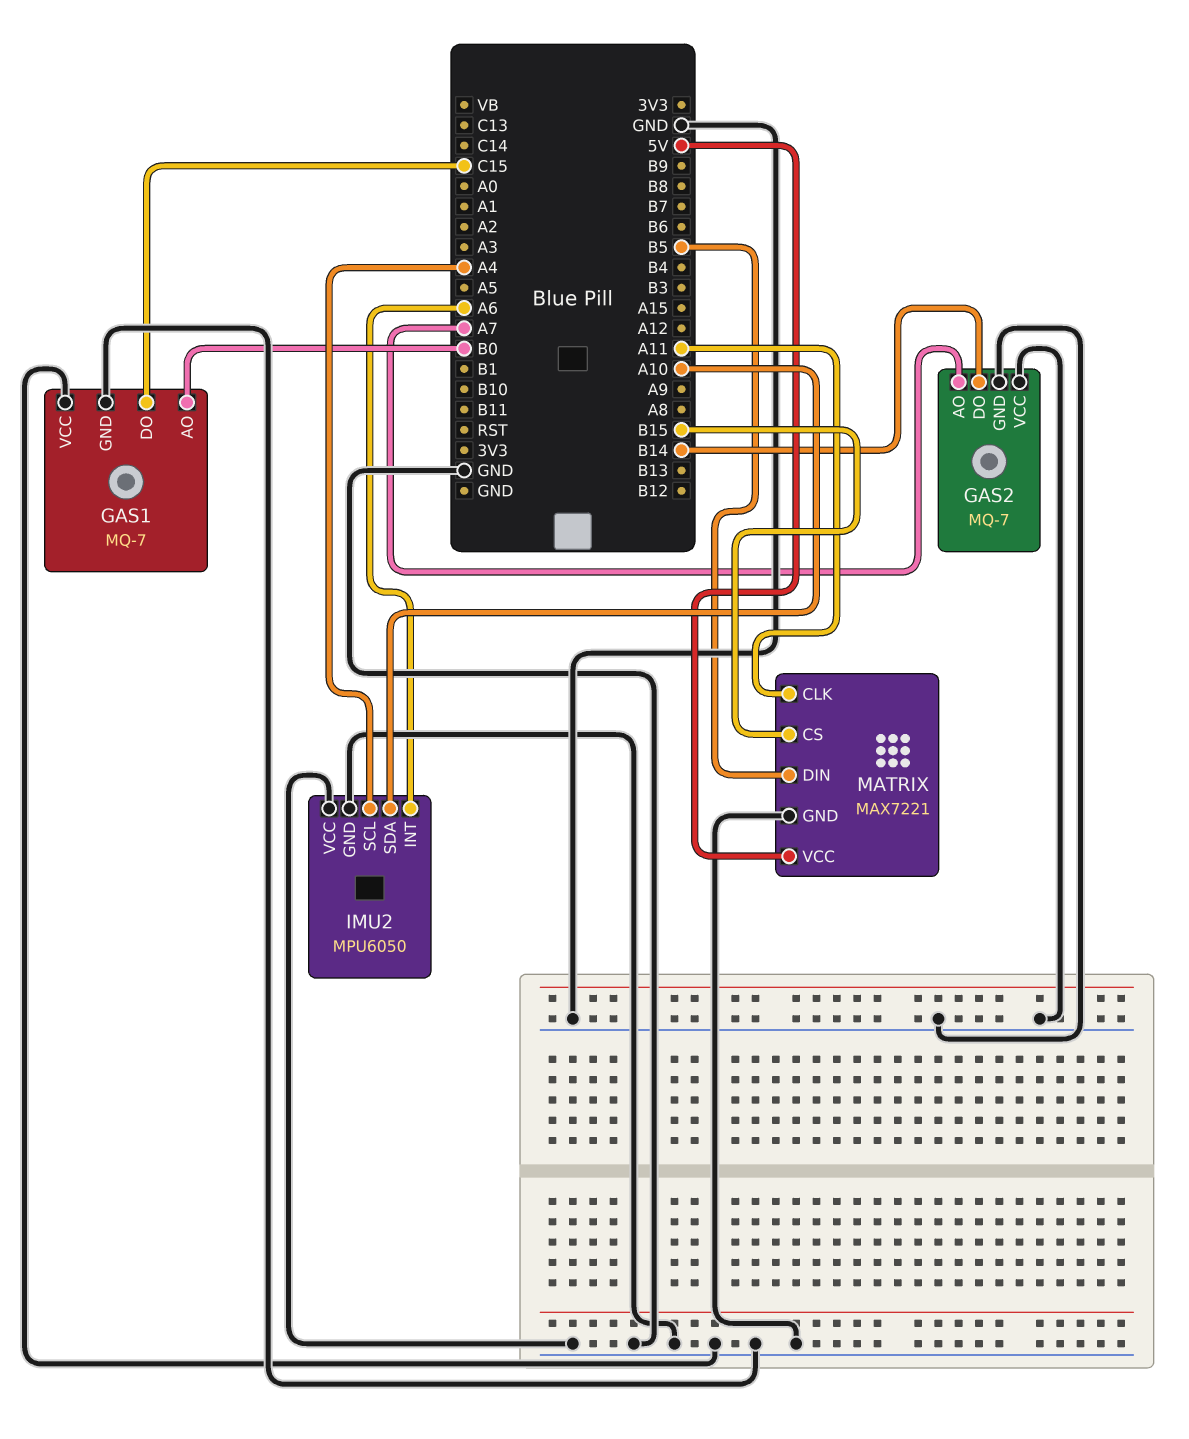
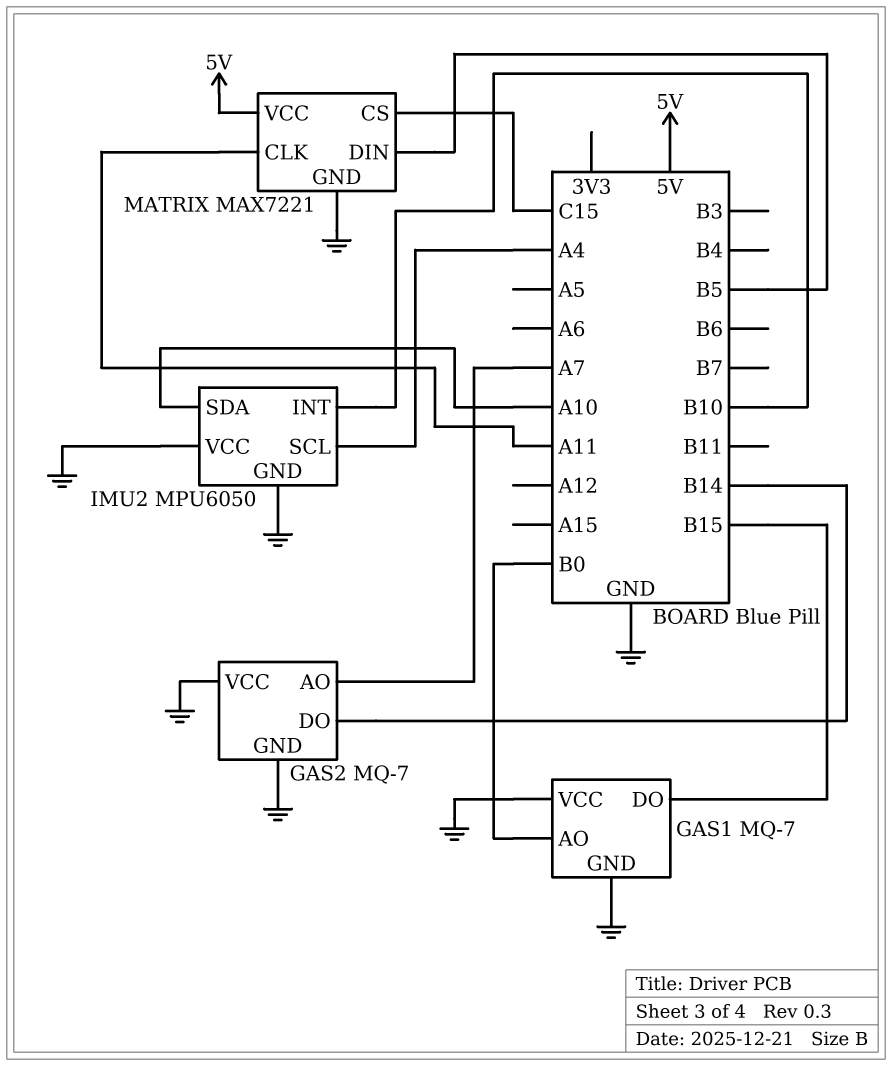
GAS1 pin DO: C15 -> B15
IMU2 pin INT: A6 -> B10
MATRIX pin CS: B15 -> C15

